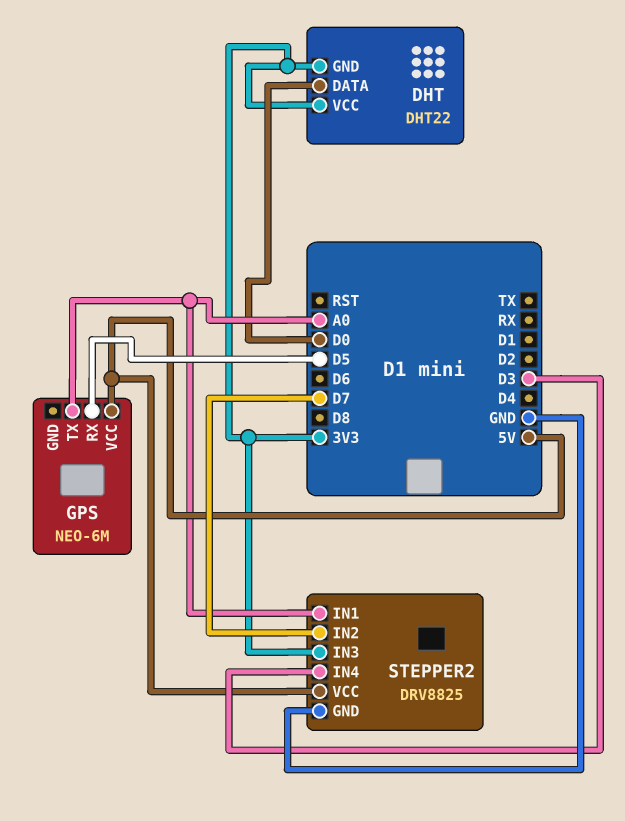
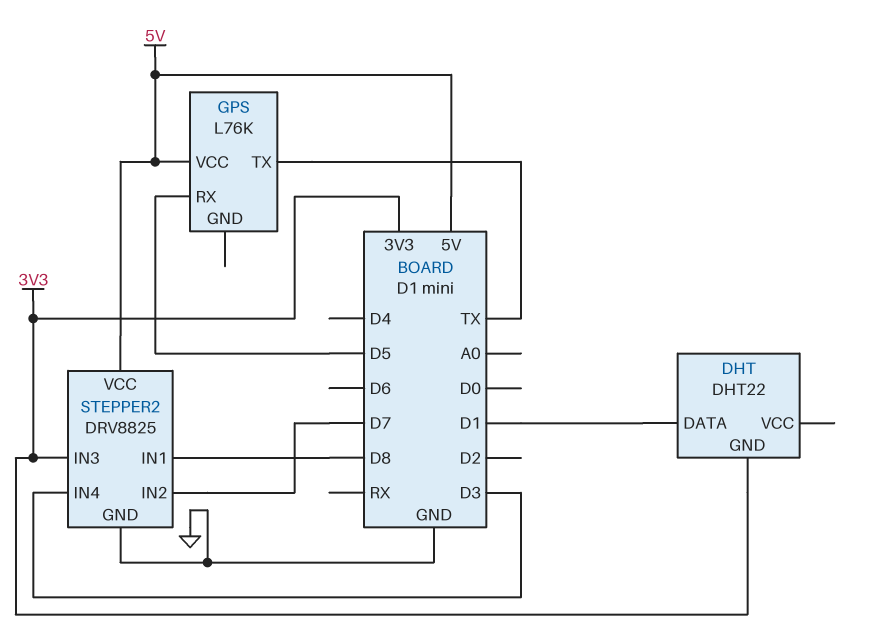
DHT pin DATA: D0 -> D1
DHT pin VCC: 3V3 -> none
GPS: NEO-6M -> L76K
GPS pin TX: A0 -> TX
STEPPER2 pin IN1: A0 -> D8

